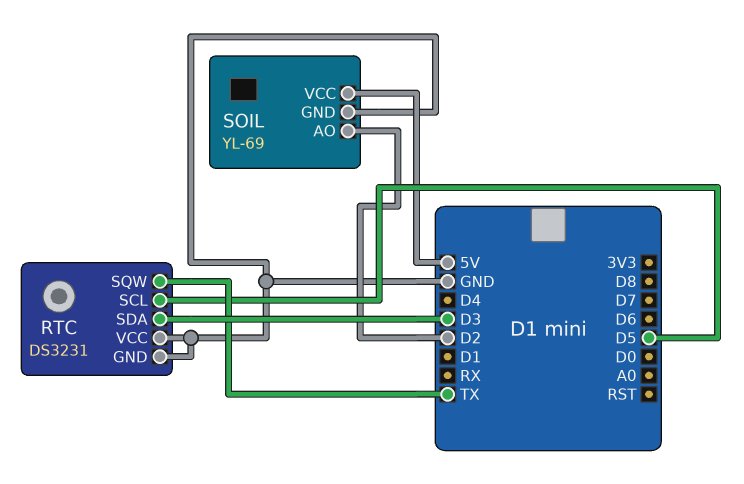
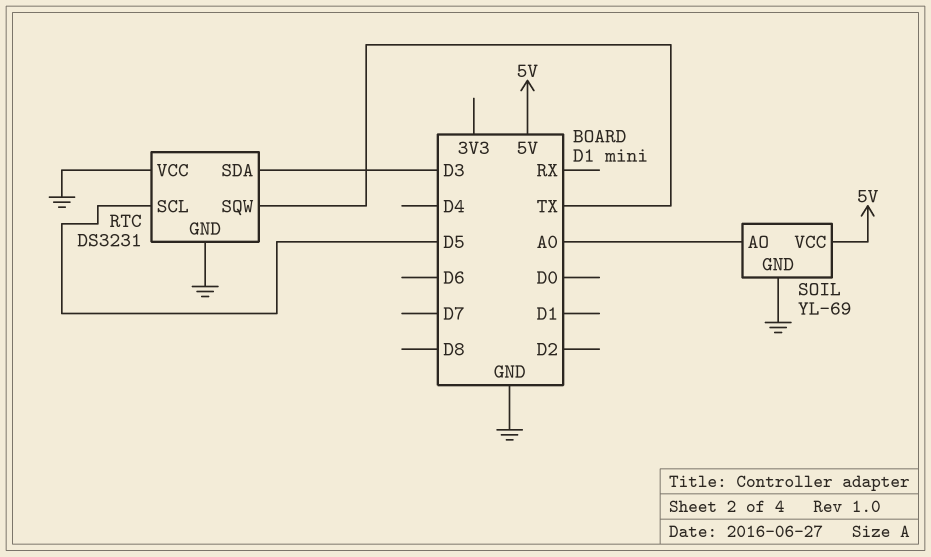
SOIL pin AO: D2 -> A0

